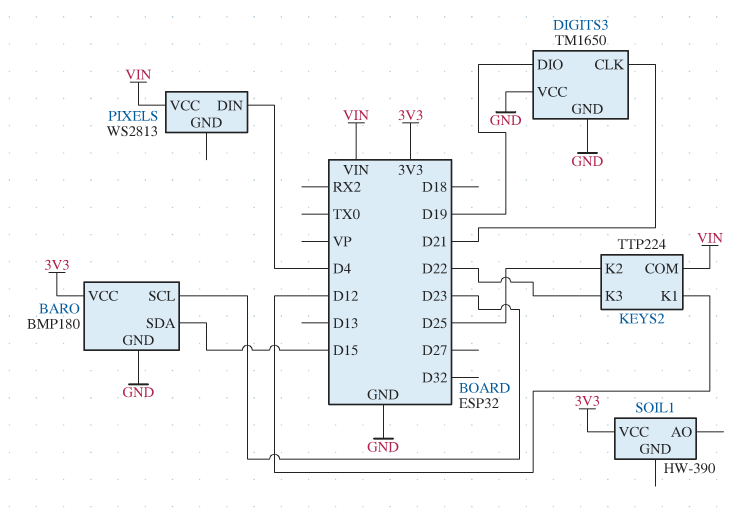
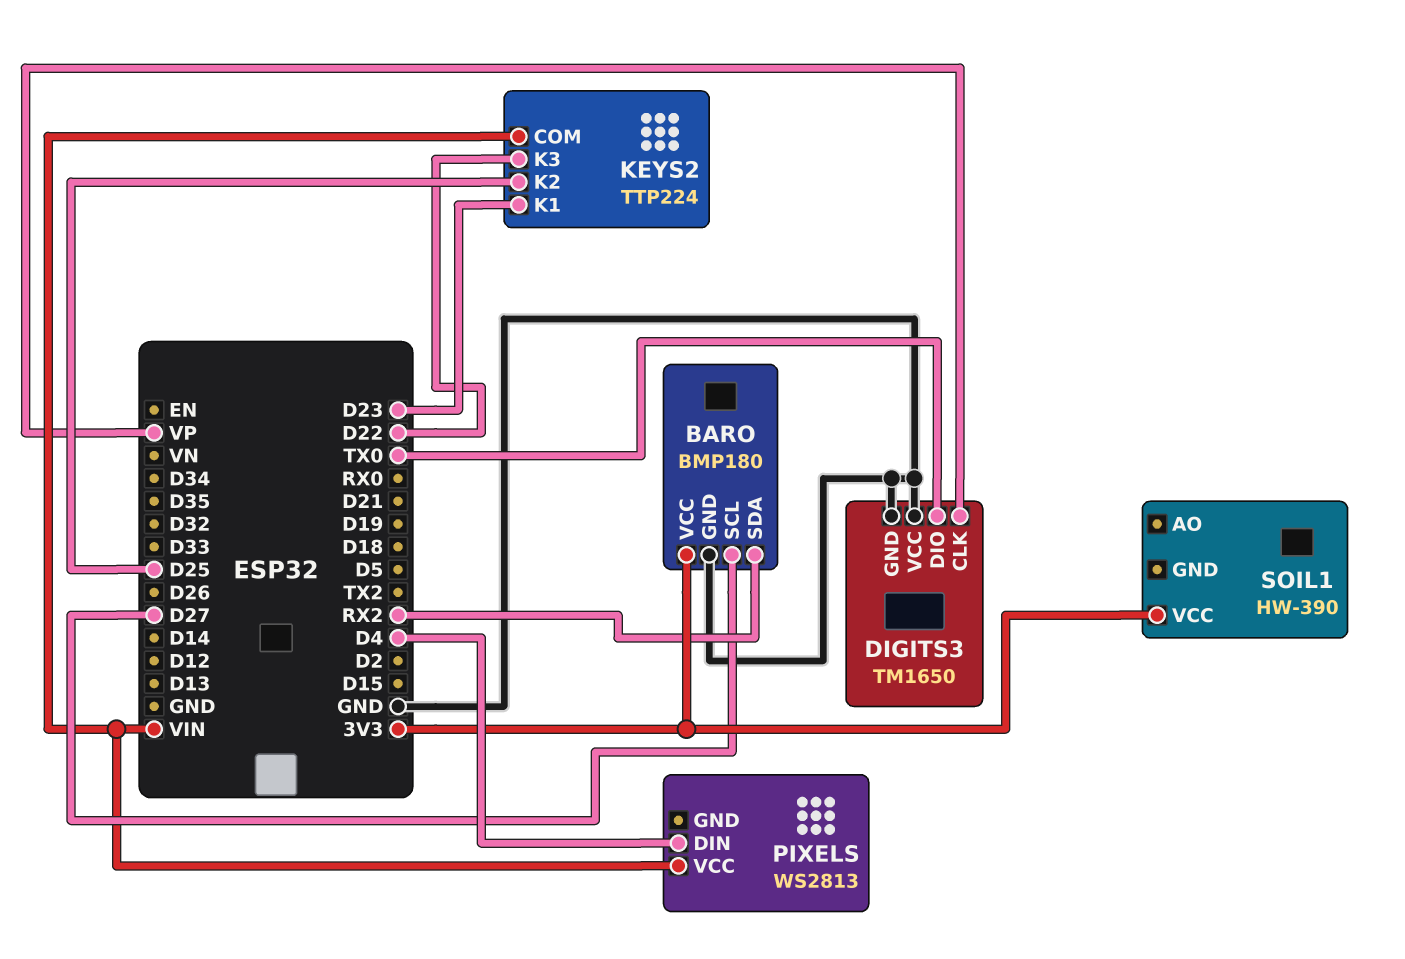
BARO pin SCL: D23 -> D27
BARO pin SDA: D15 -> RX2
DIGITS3 pin CLK: D21 -> VP
DIGITS3 pin DIO: D19 -> TX0
KEYS2 pin K1: D12 -> D23

